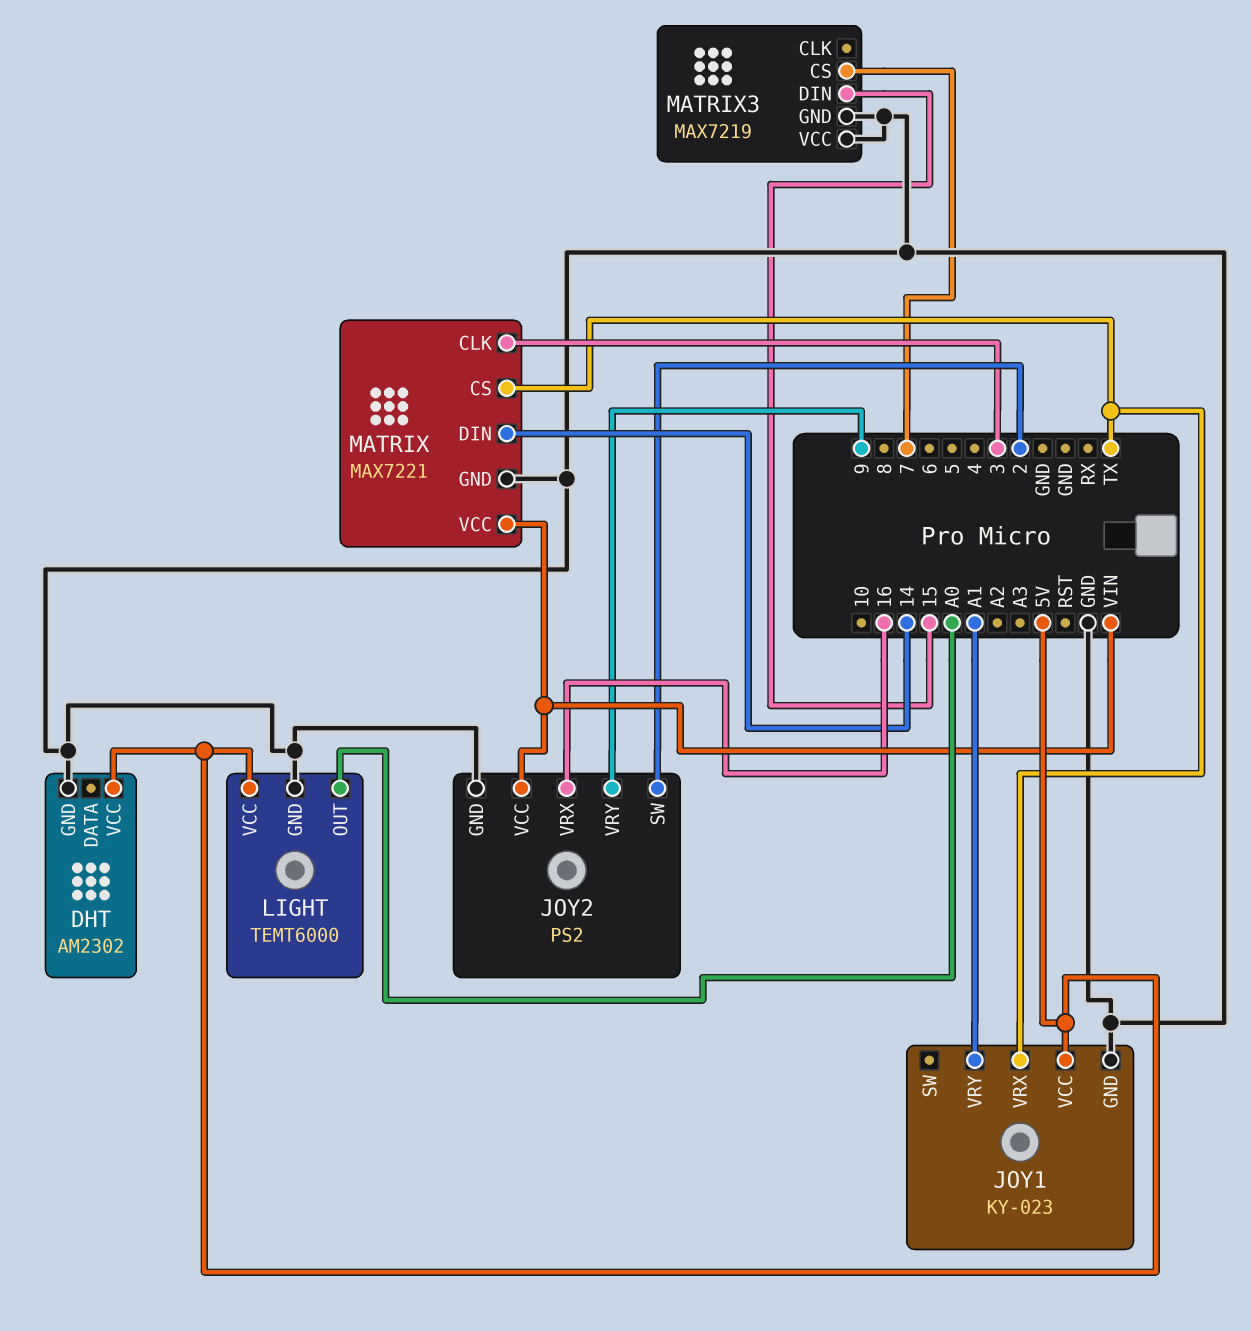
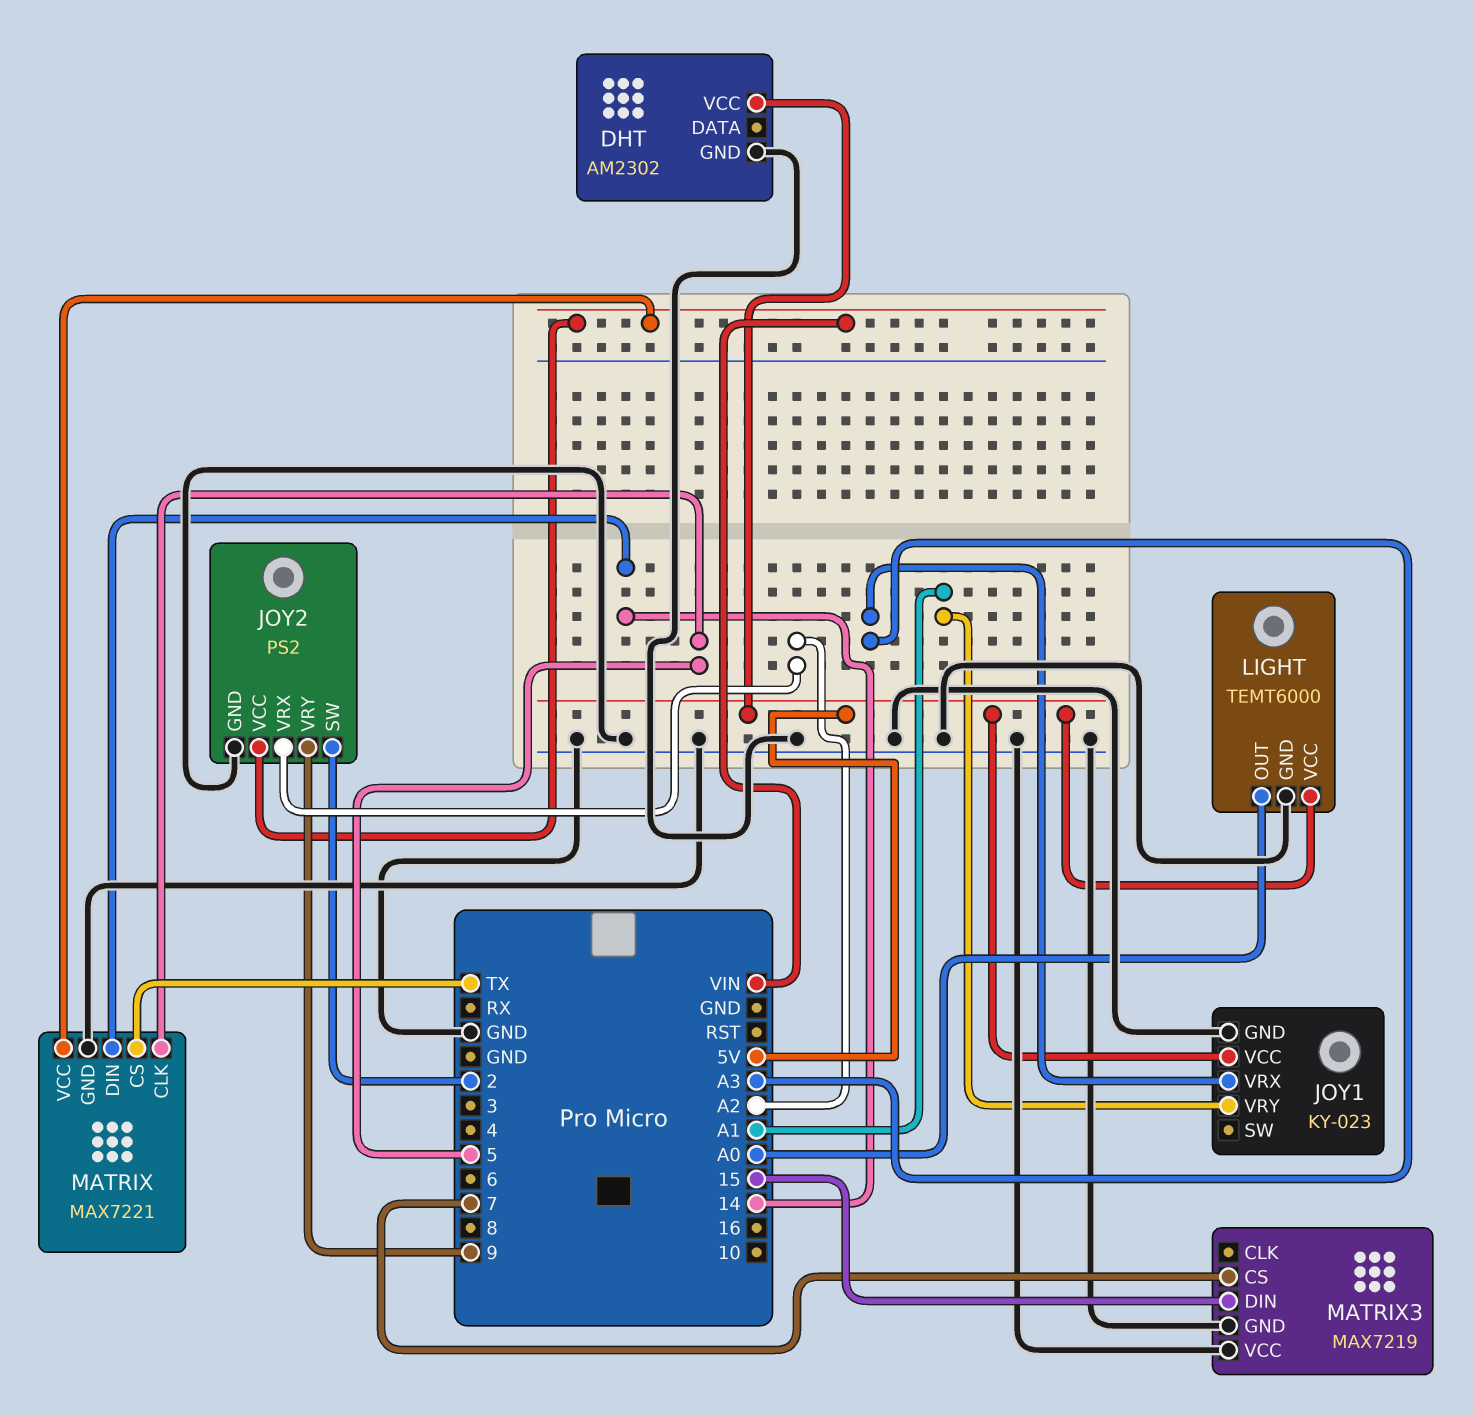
JOY1 pin VRX: TX -> A3
JOY2 pin VRX: 16 -> A2
MATRIX pin CLK: 3 -> 5

